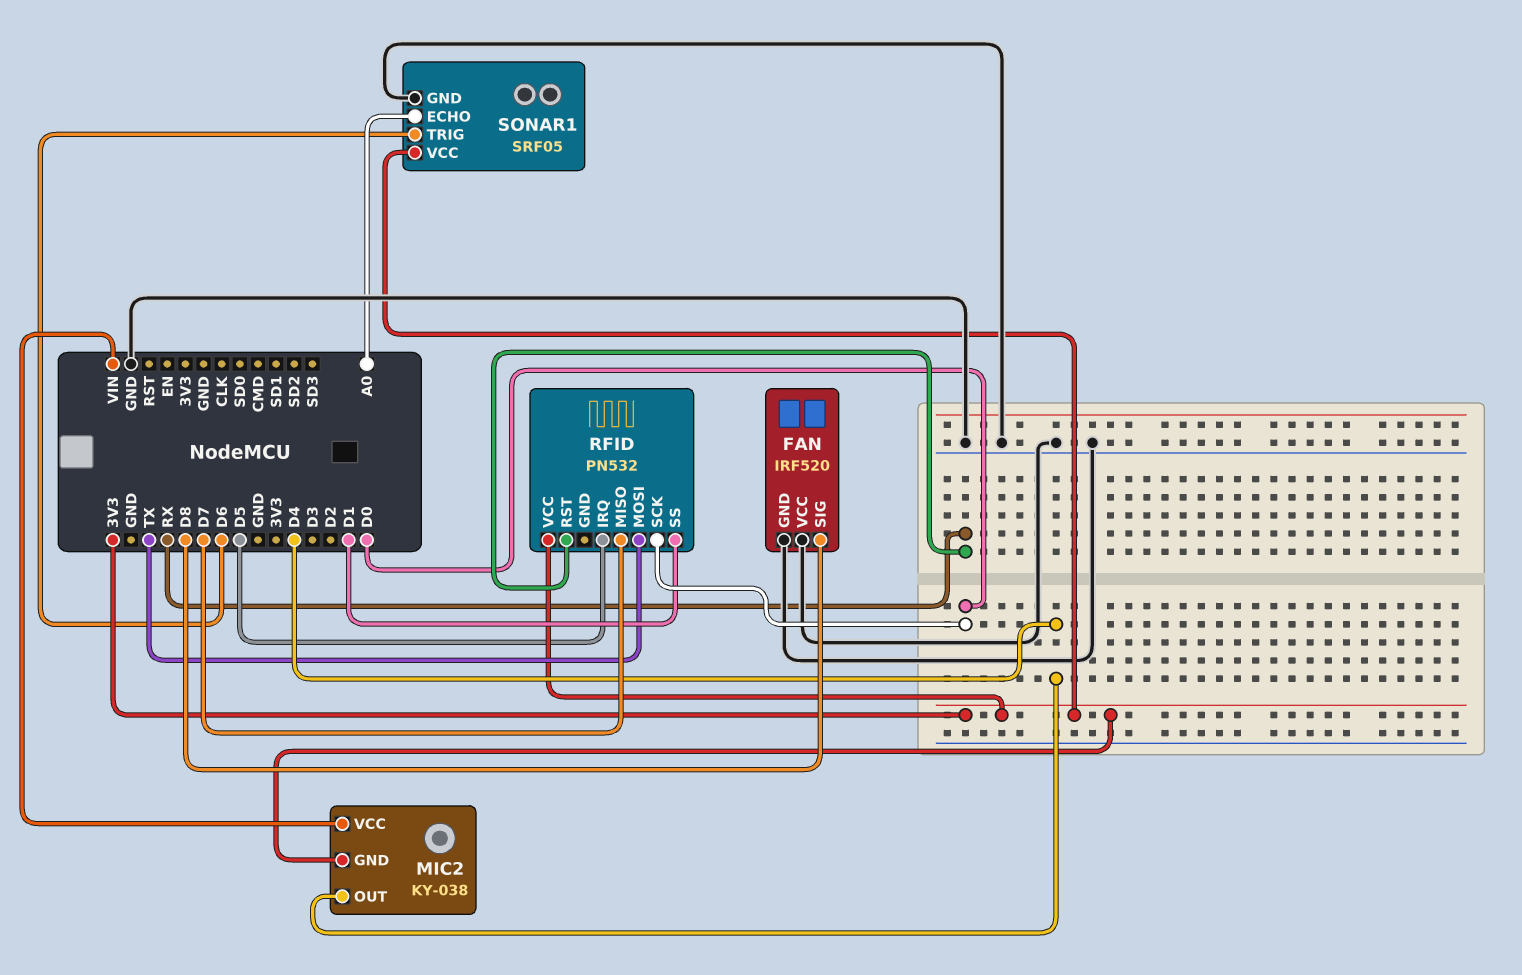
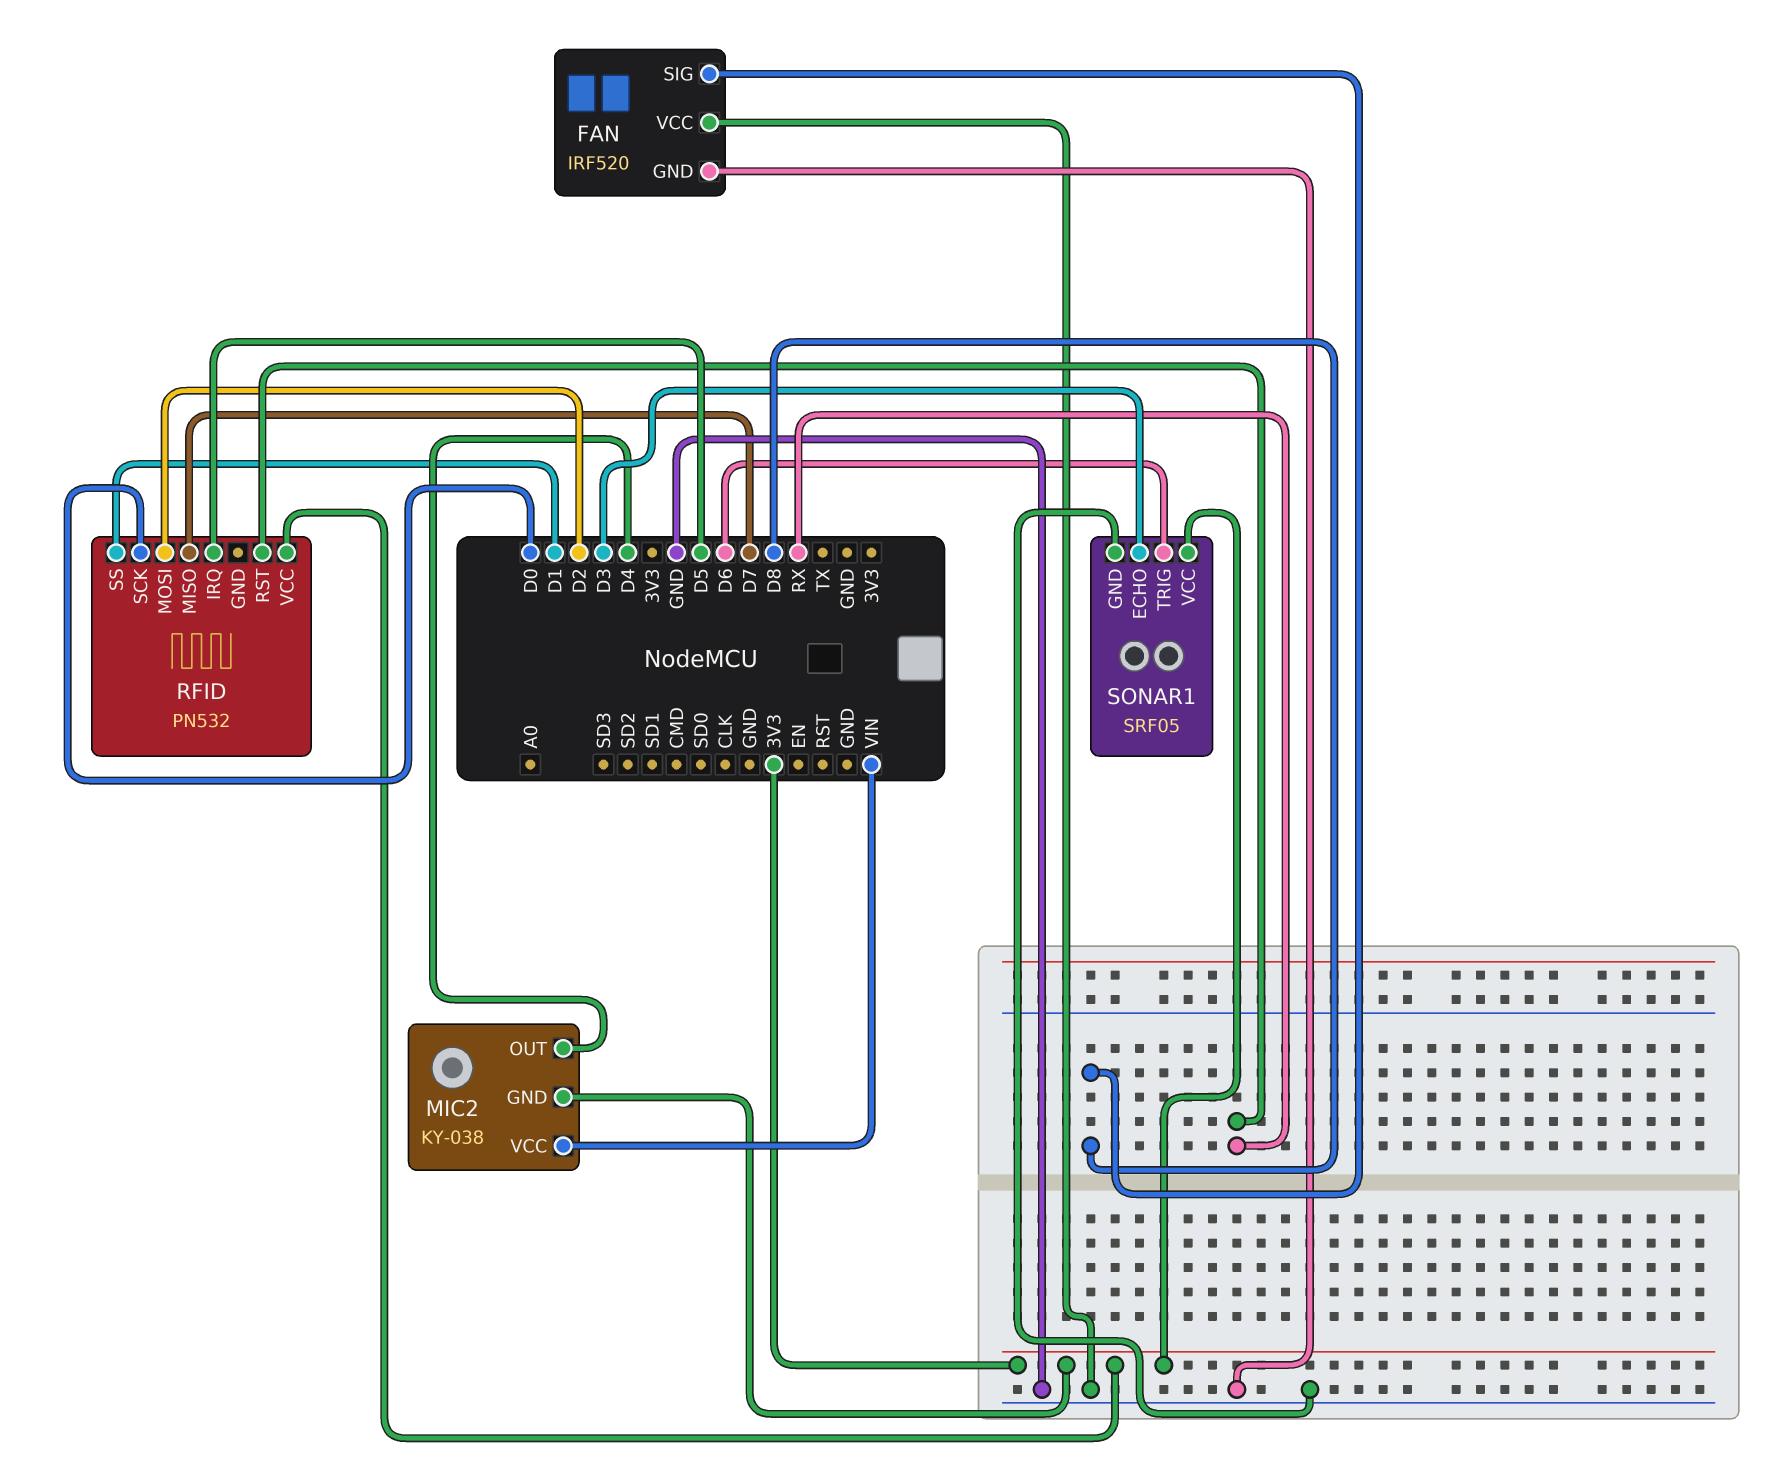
RFID pin MOSI: TX -> D2
SONAR1 pin ECHO: A0 -> D3

